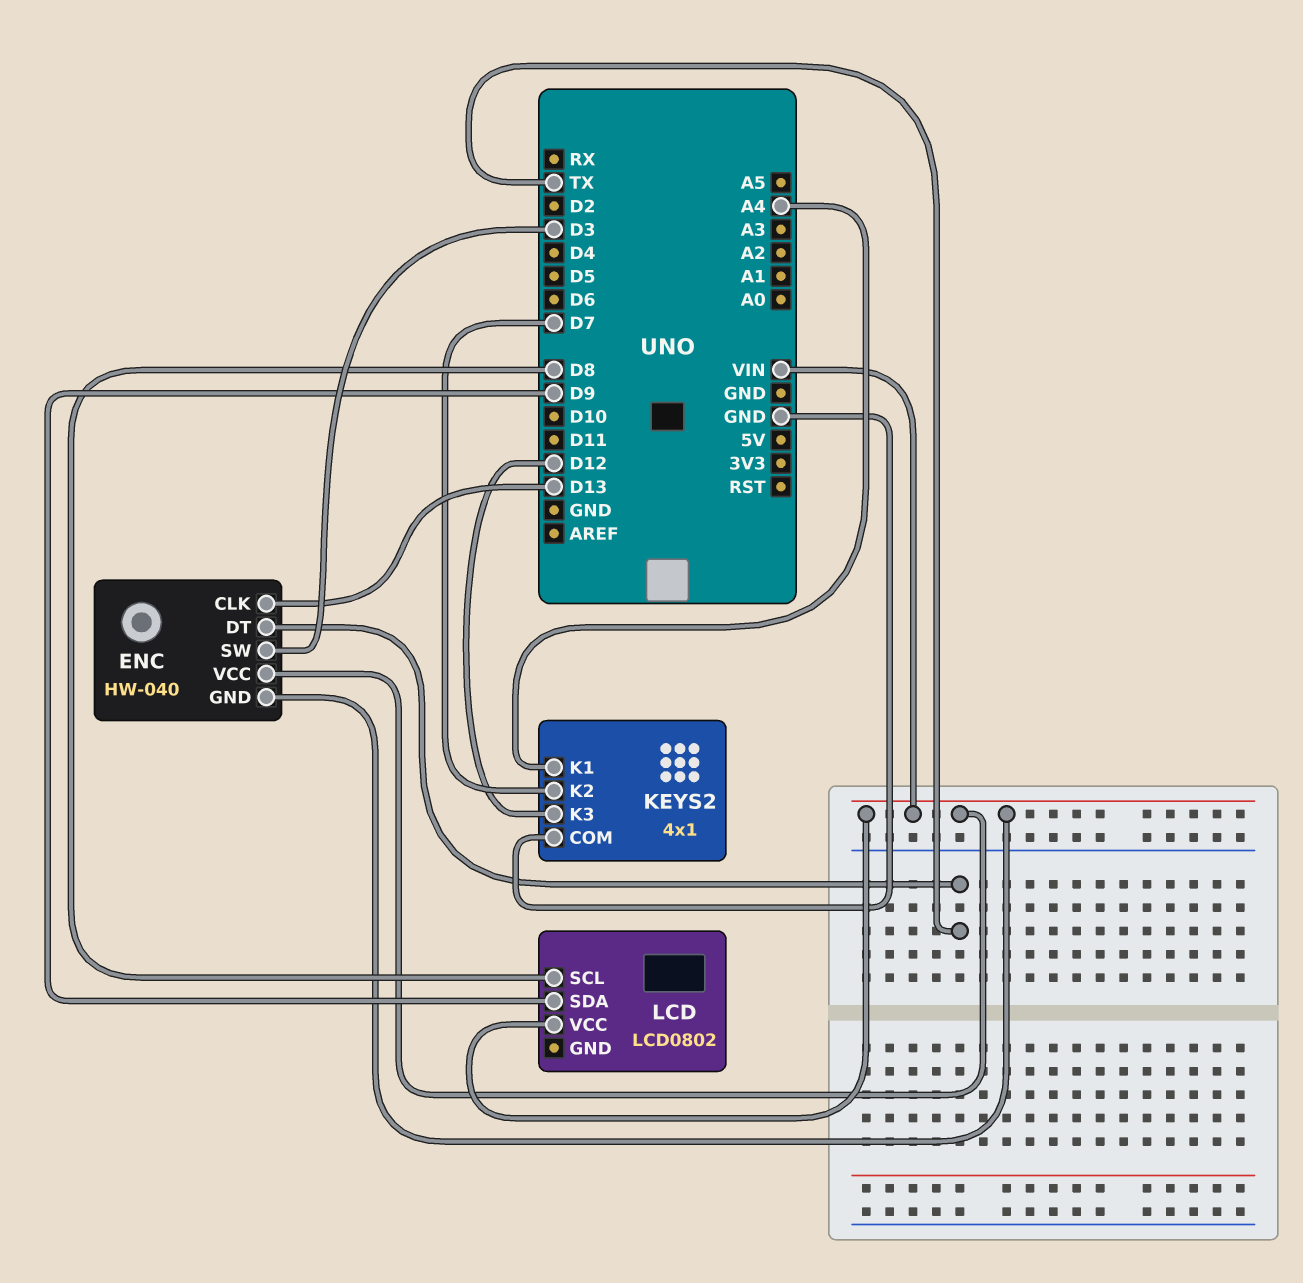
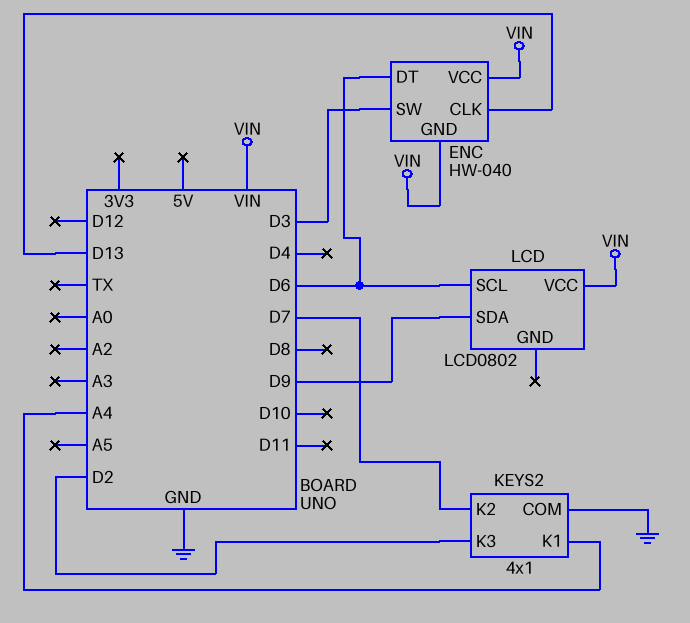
ENC pin DT: TX -> D6
KEYS2 pin K3: D12 -> D2
LCD pin SCL: D8 -> D6

